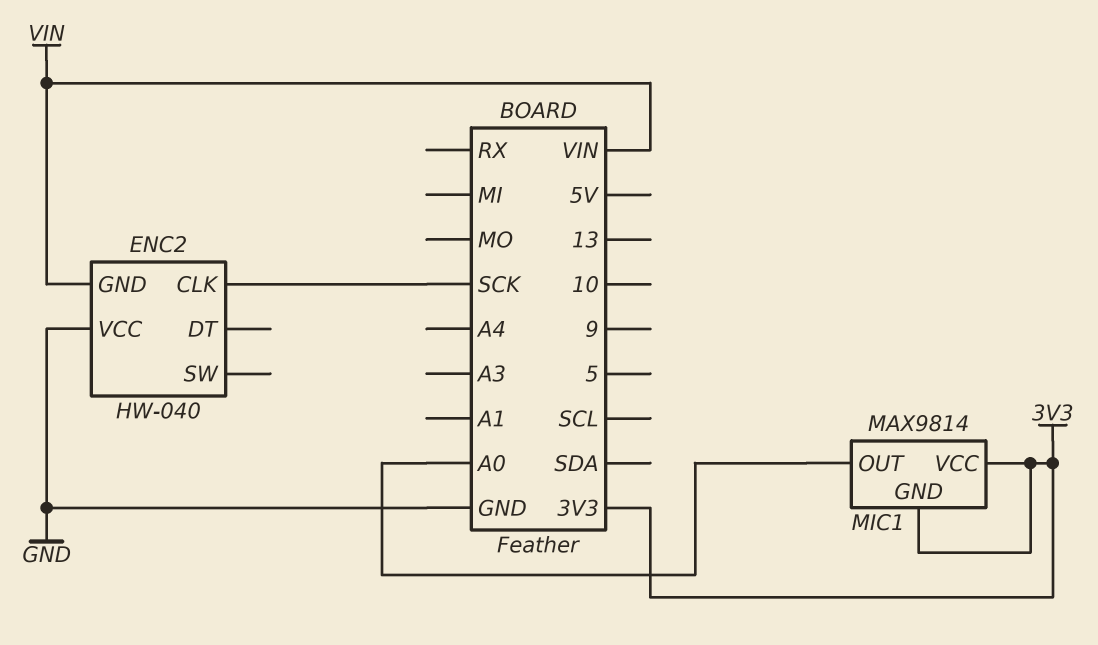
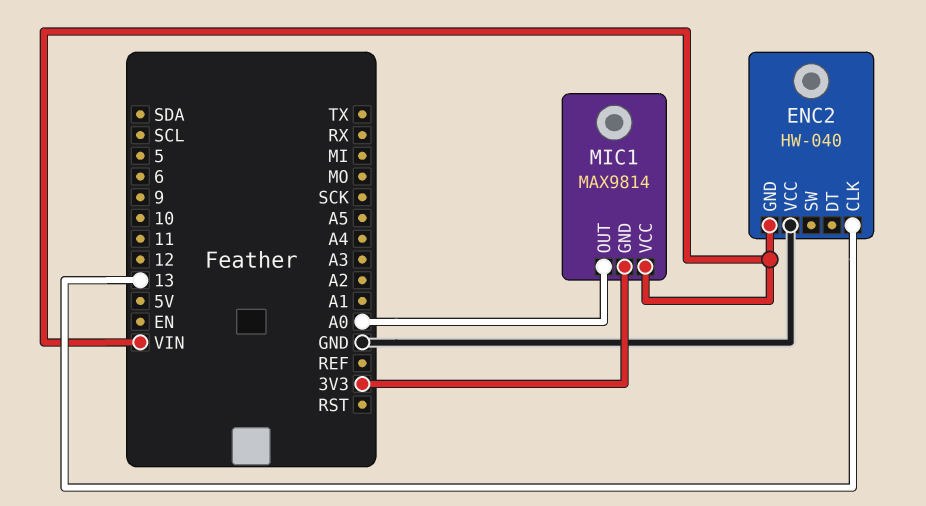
ENC2 pin CLK: SCK -> 13
MIC1 pin VCC: 3V3 -> VIN

